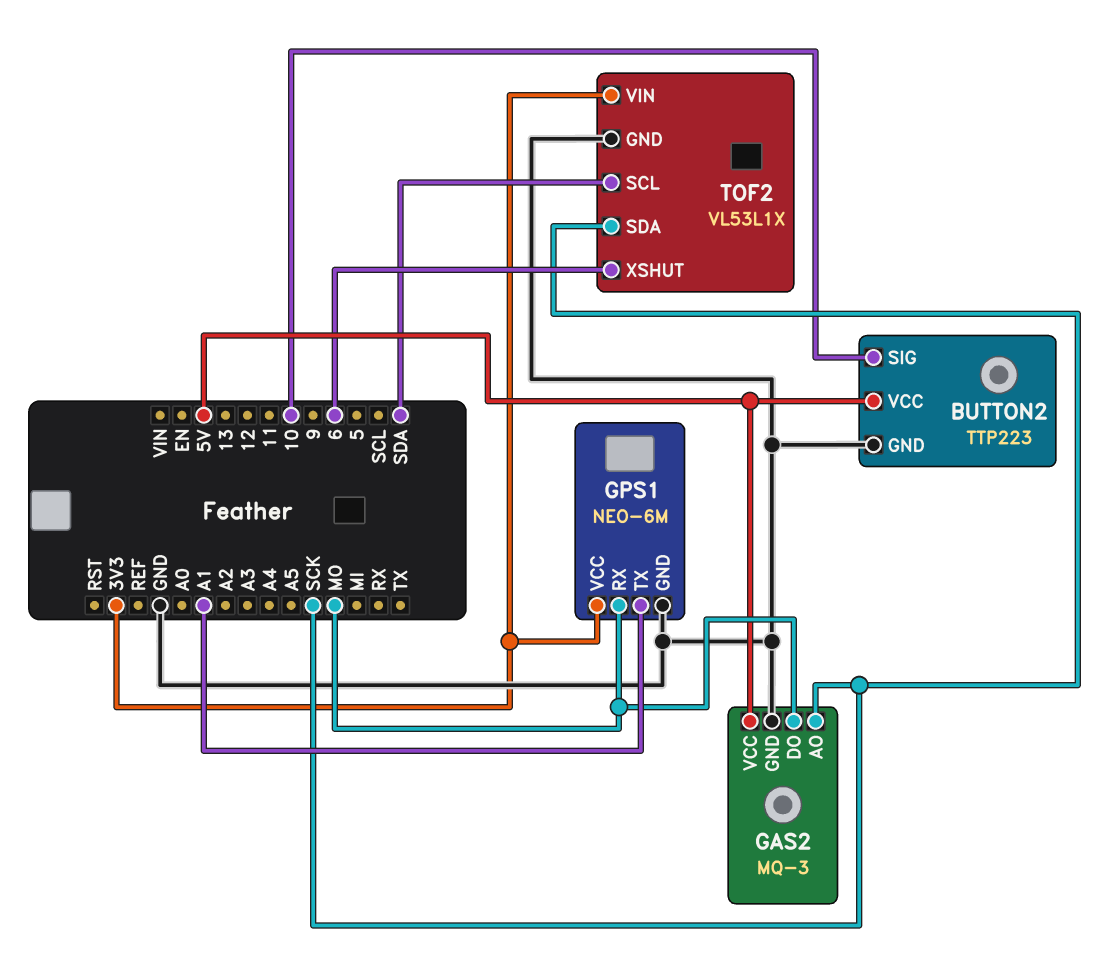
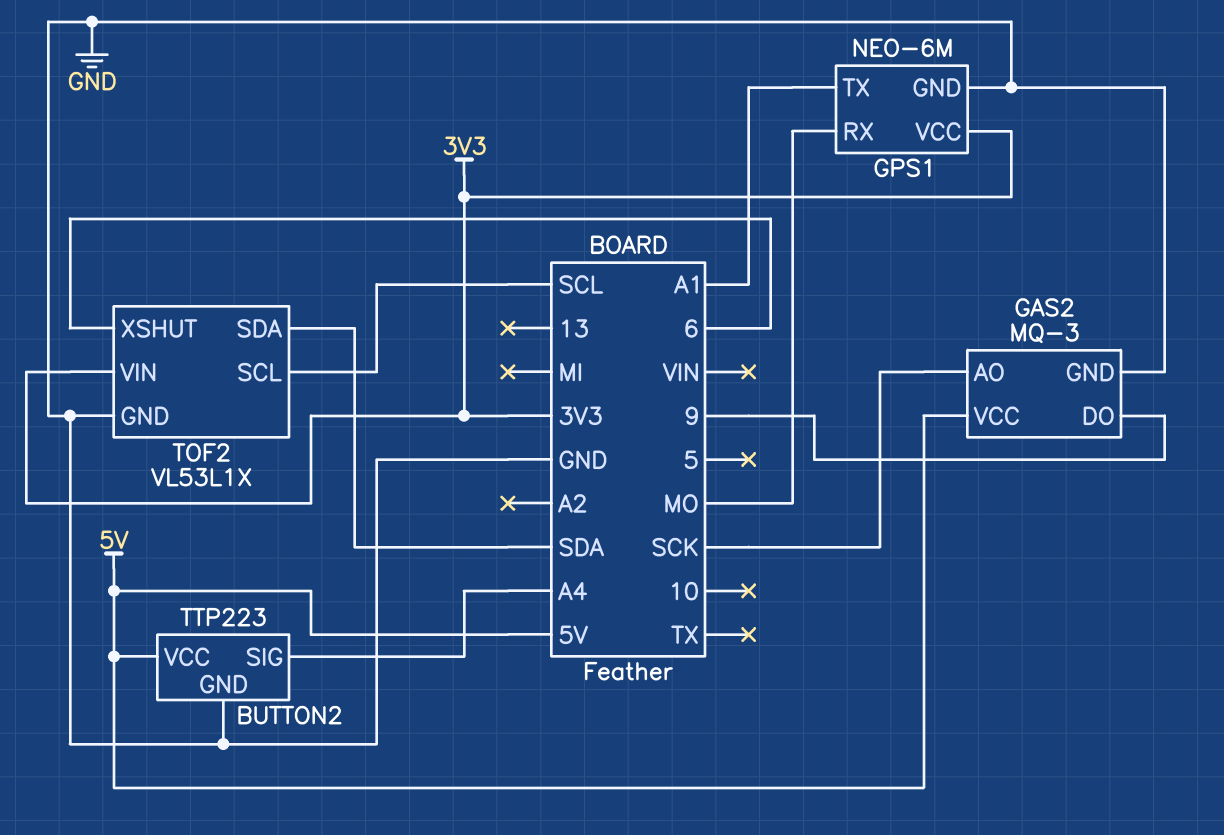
BUTTON2 pin SIG: 10 -> A4
GAS2 pin DO: MO -> 9
TOF2 pin SCL: SDA -> SCL
TOF2 pin SDA: SCK -> SDA

